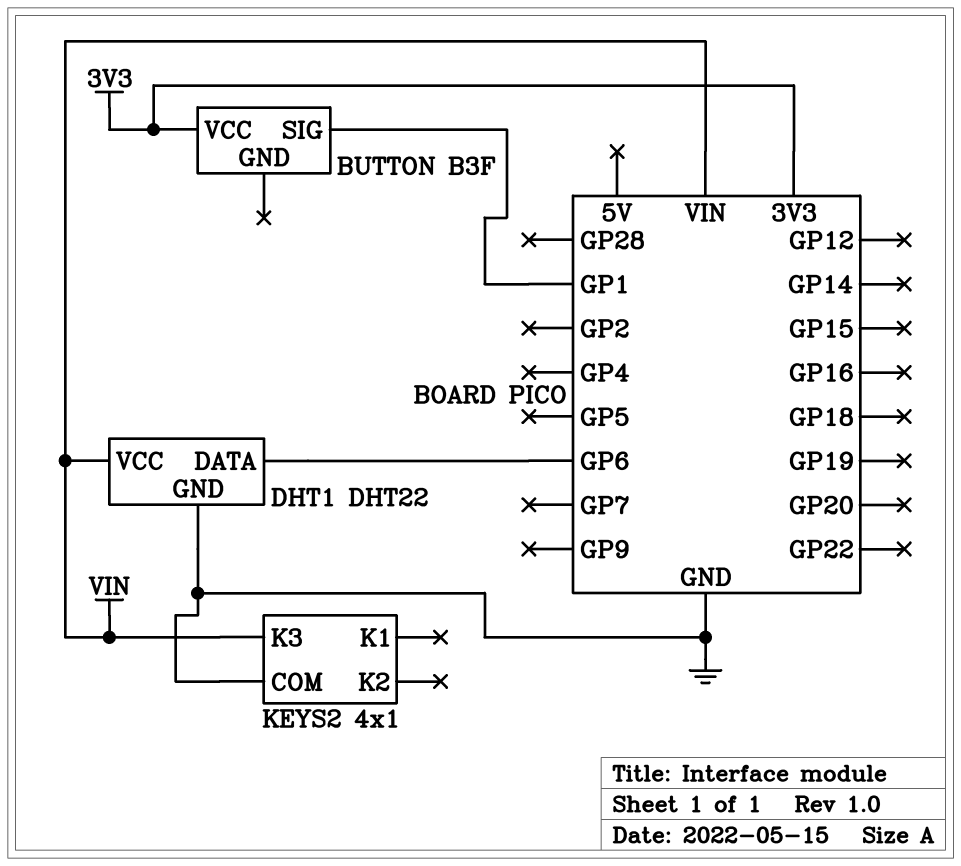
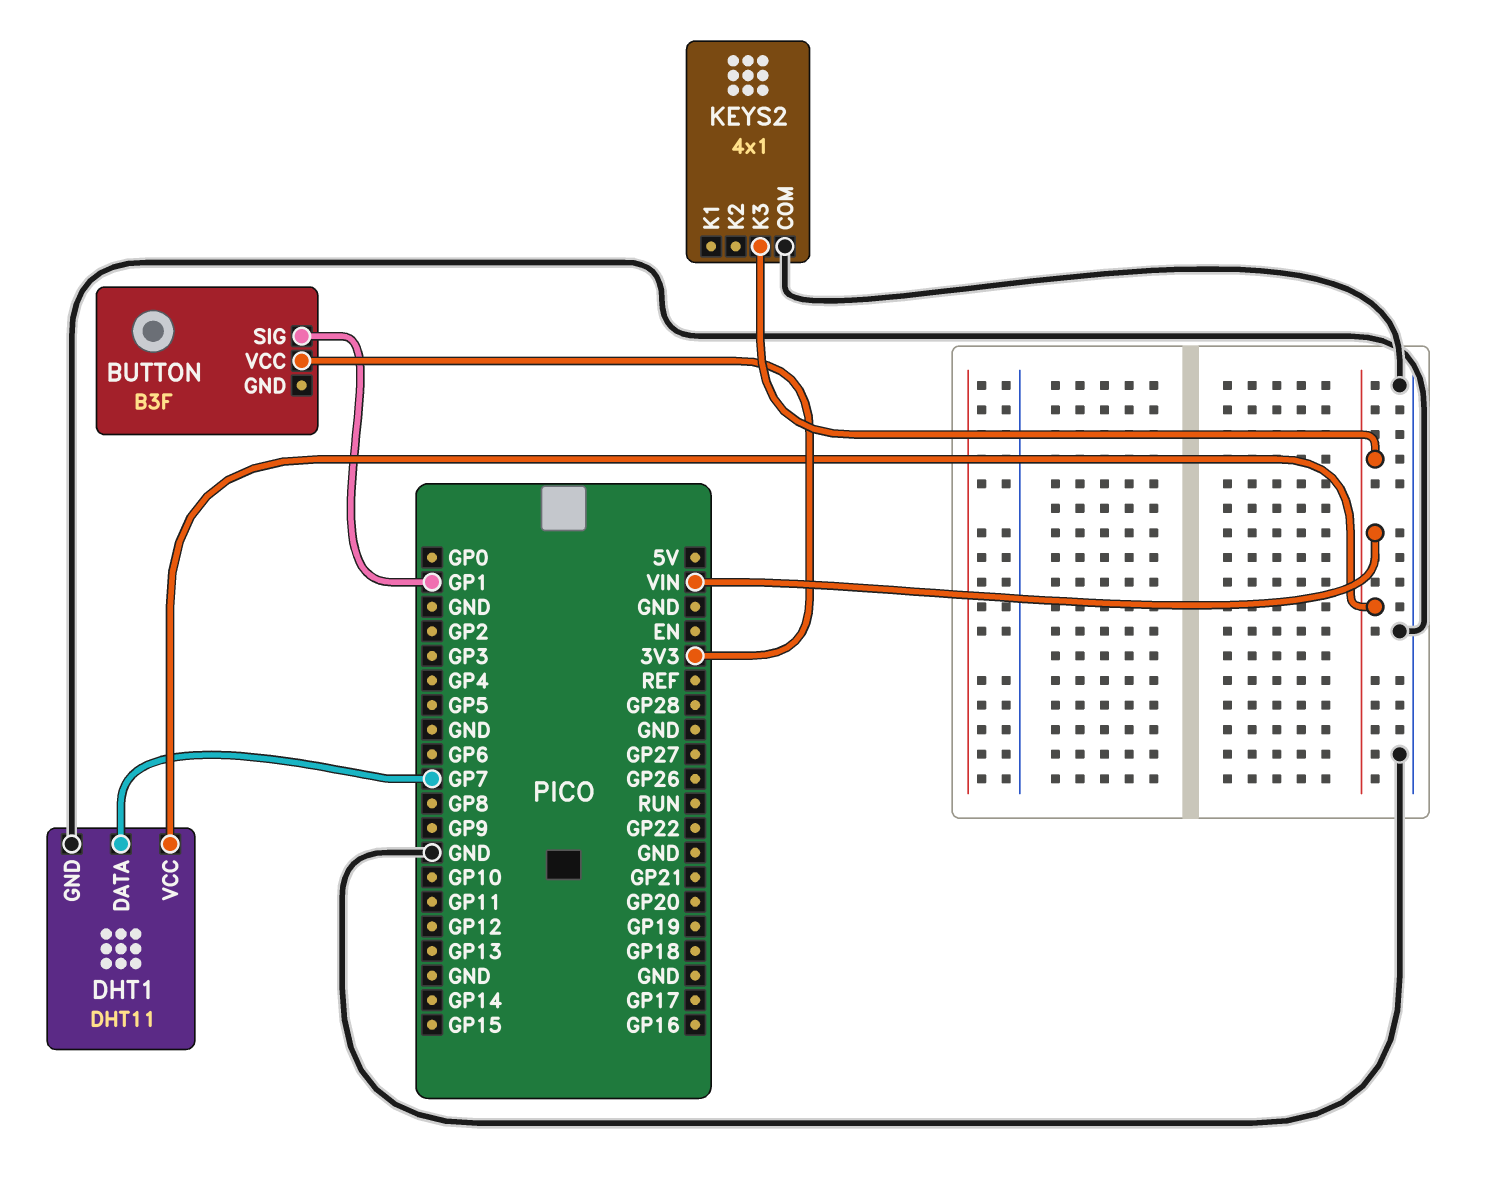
DHT1: DHT22 -> DHT11
DHT1 pin DATA: GP6 -> GP7

